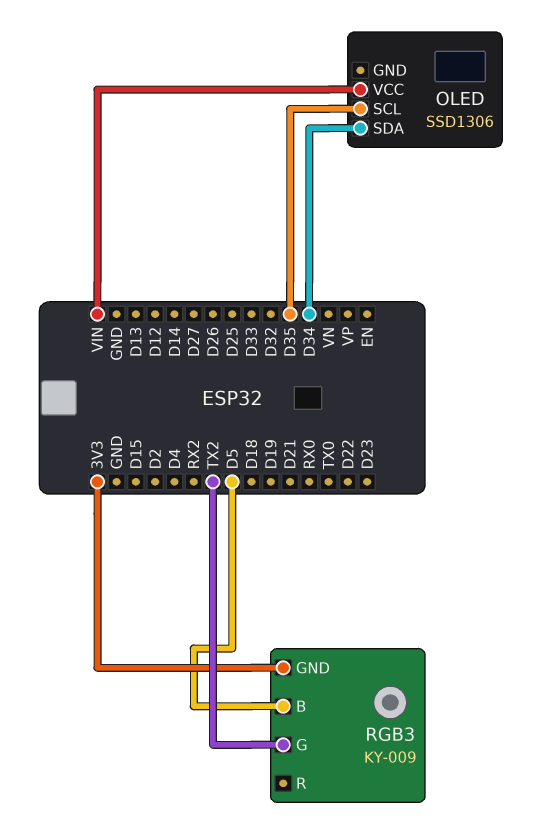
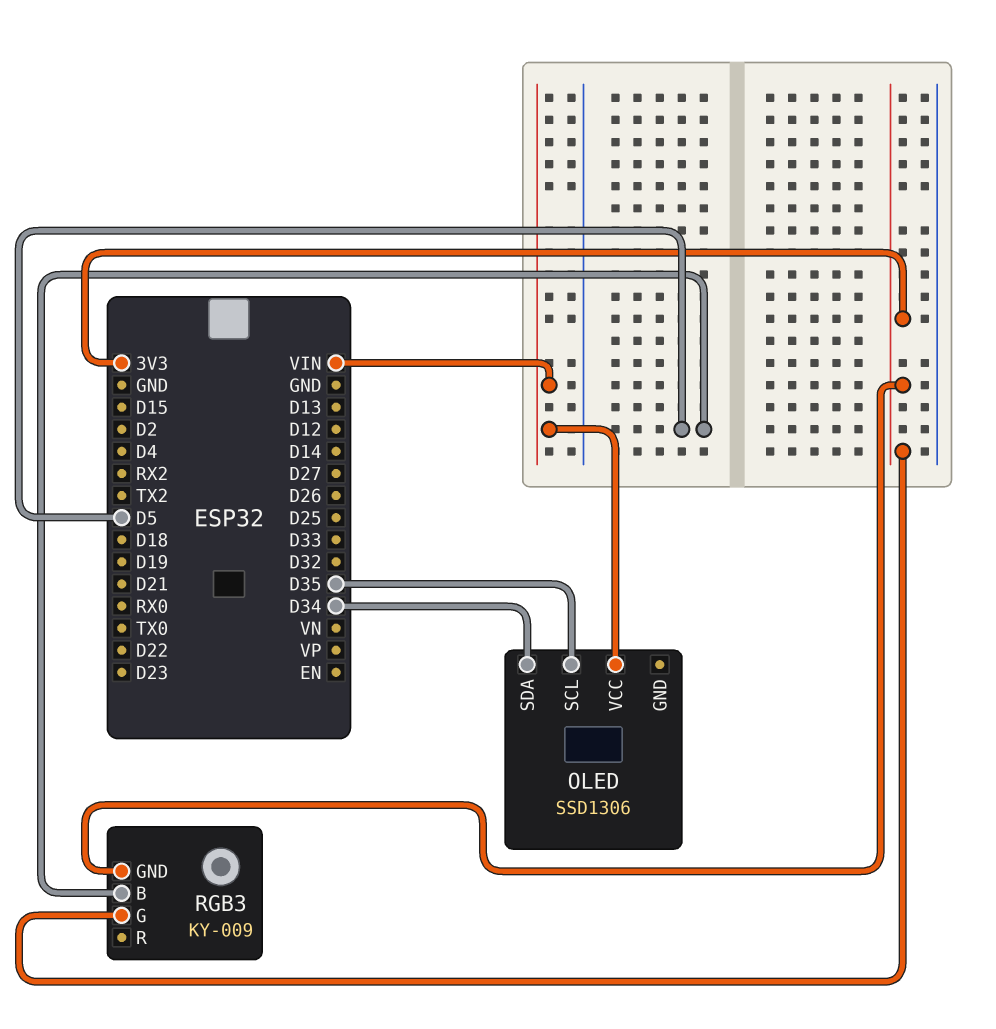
RGB3 pin G: TX2 -> 3V3

